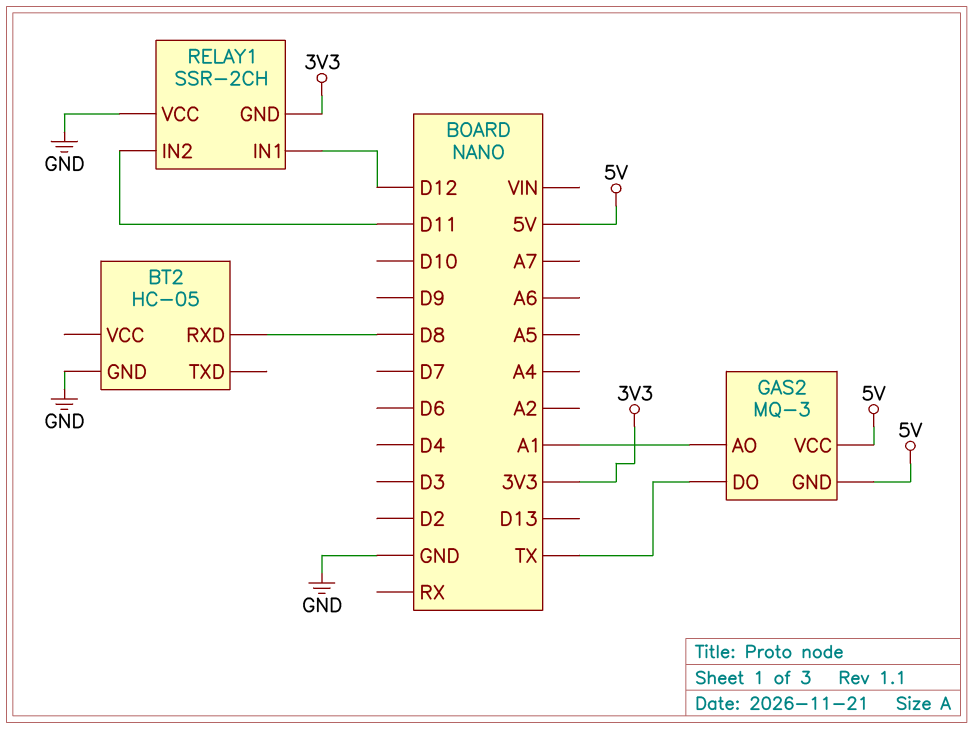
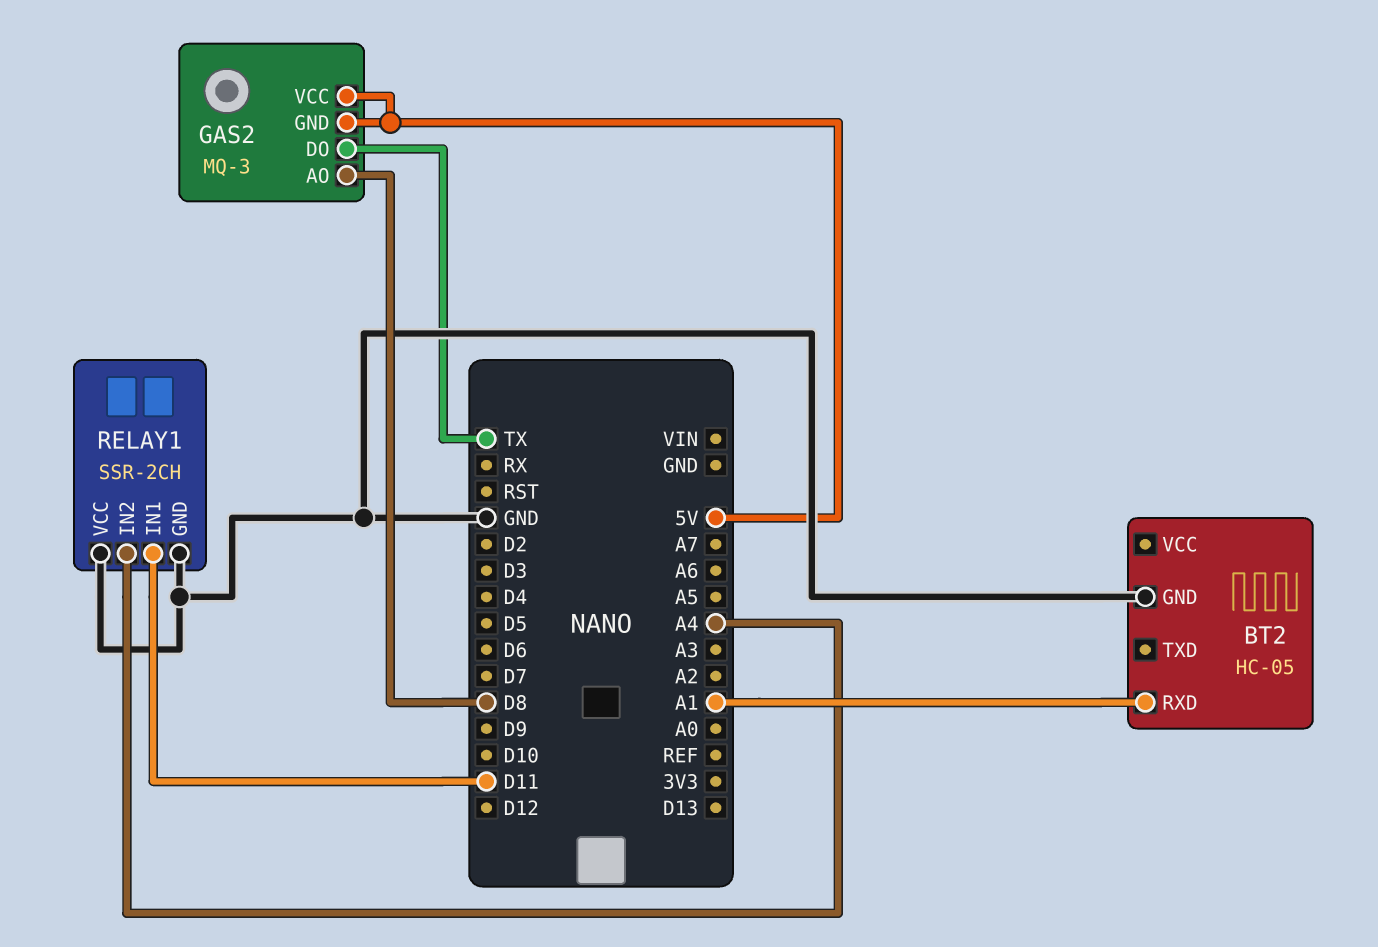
BT2 pin RXD: D8 -> A1
GAS2 pin AO: A1 -> D8
RELAY1 pin GND: 3V3 -> GND
RELAY1 pin IN1: D12 -> D11
RELAY1 pin IN2: D11 -> A4

